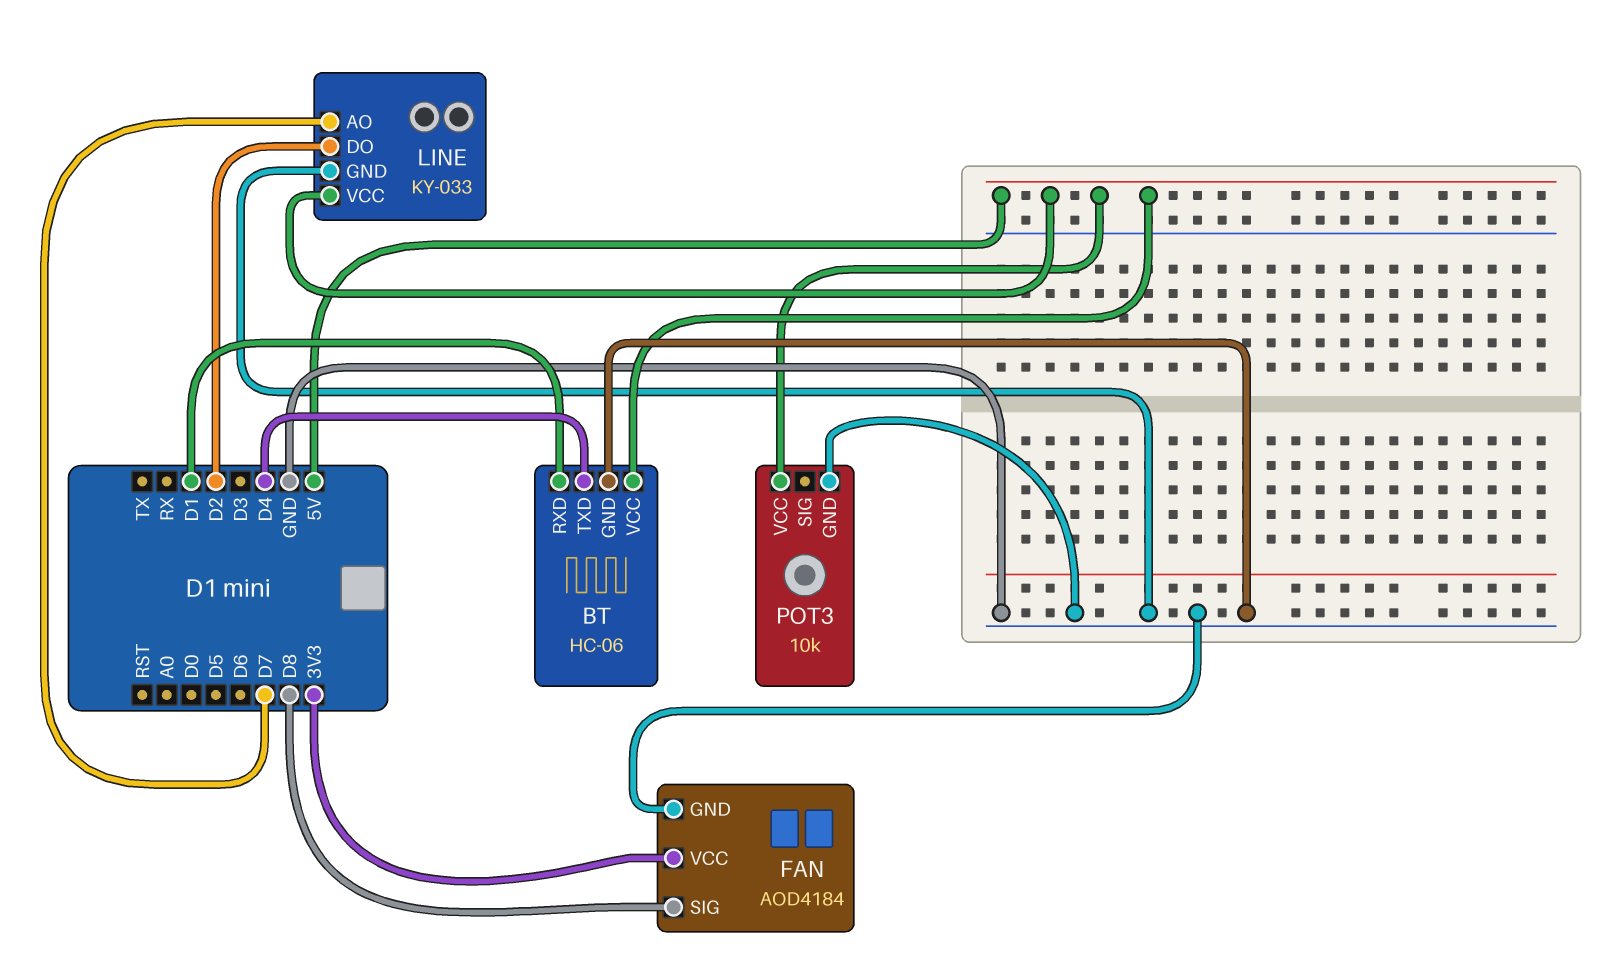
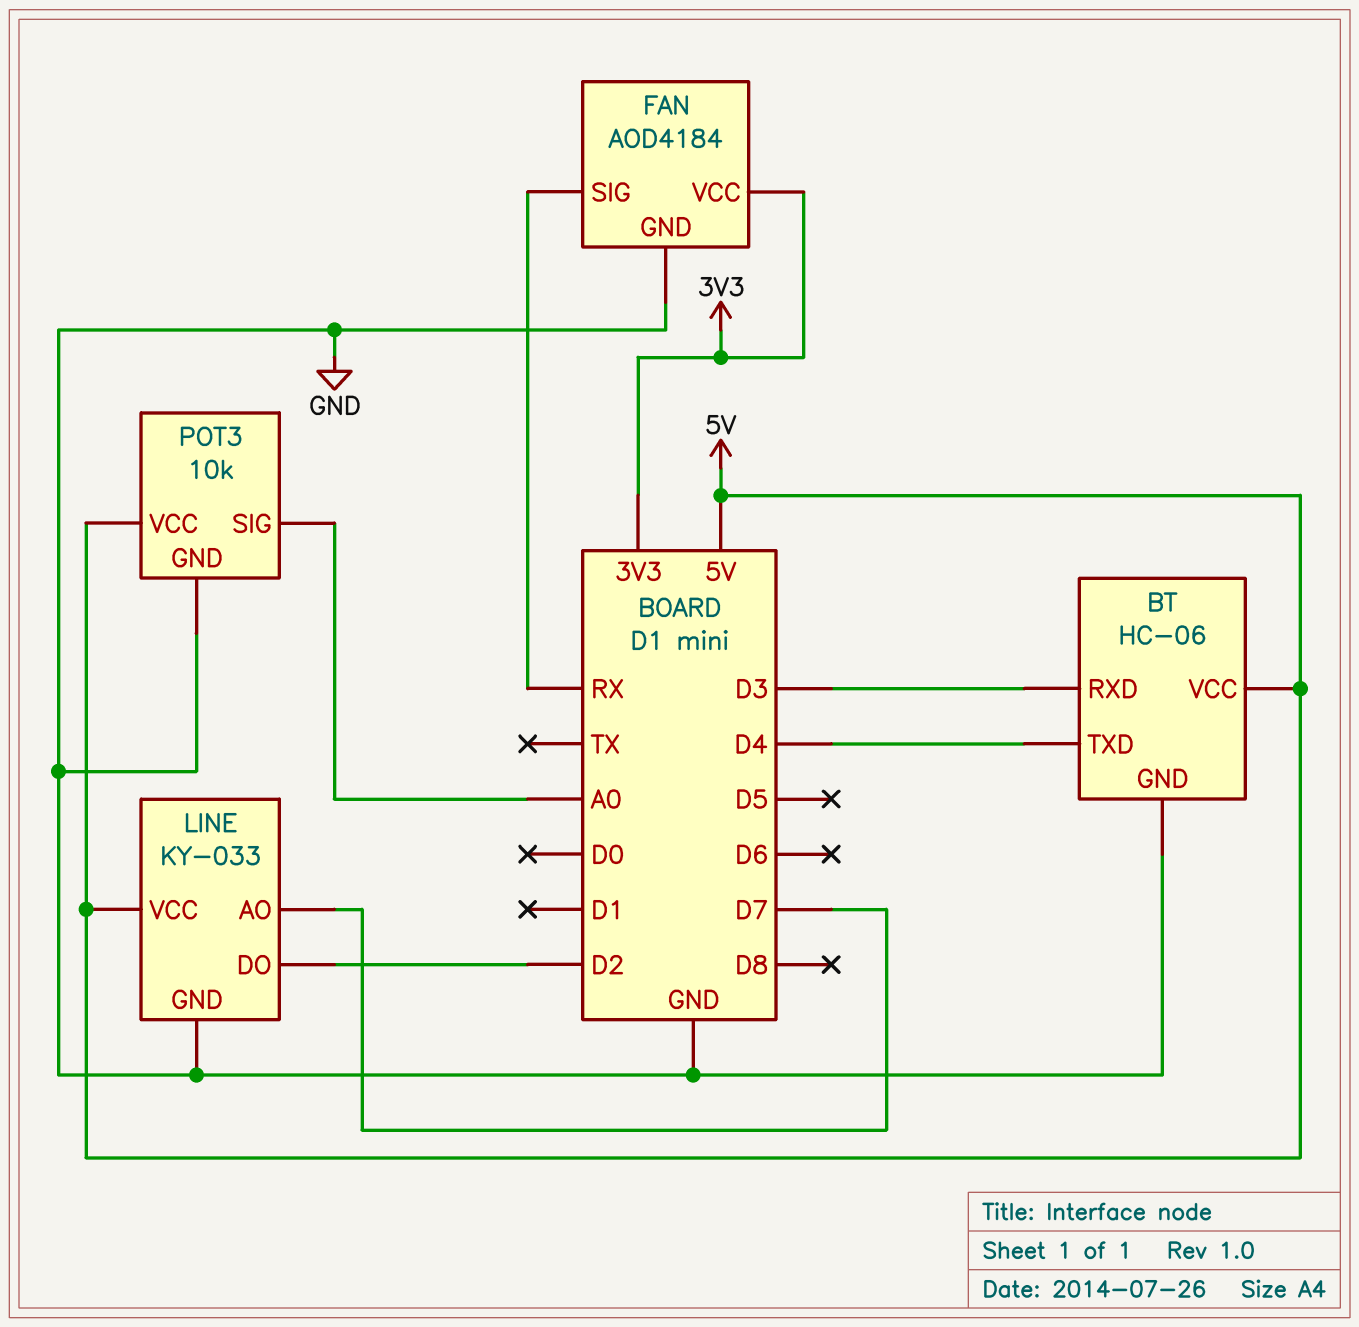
BT pin RXD: D1 -> D3
FAN pin SIG: D8 -> RX
POT3 pin SIG: none -> A0

